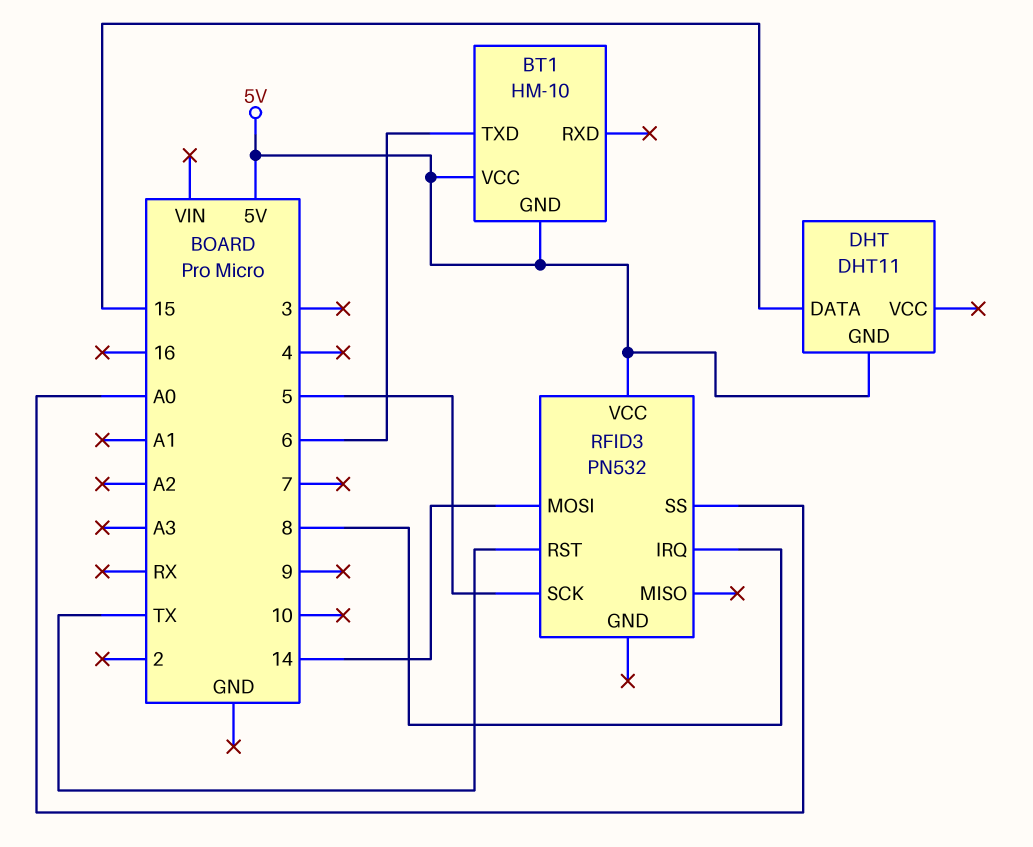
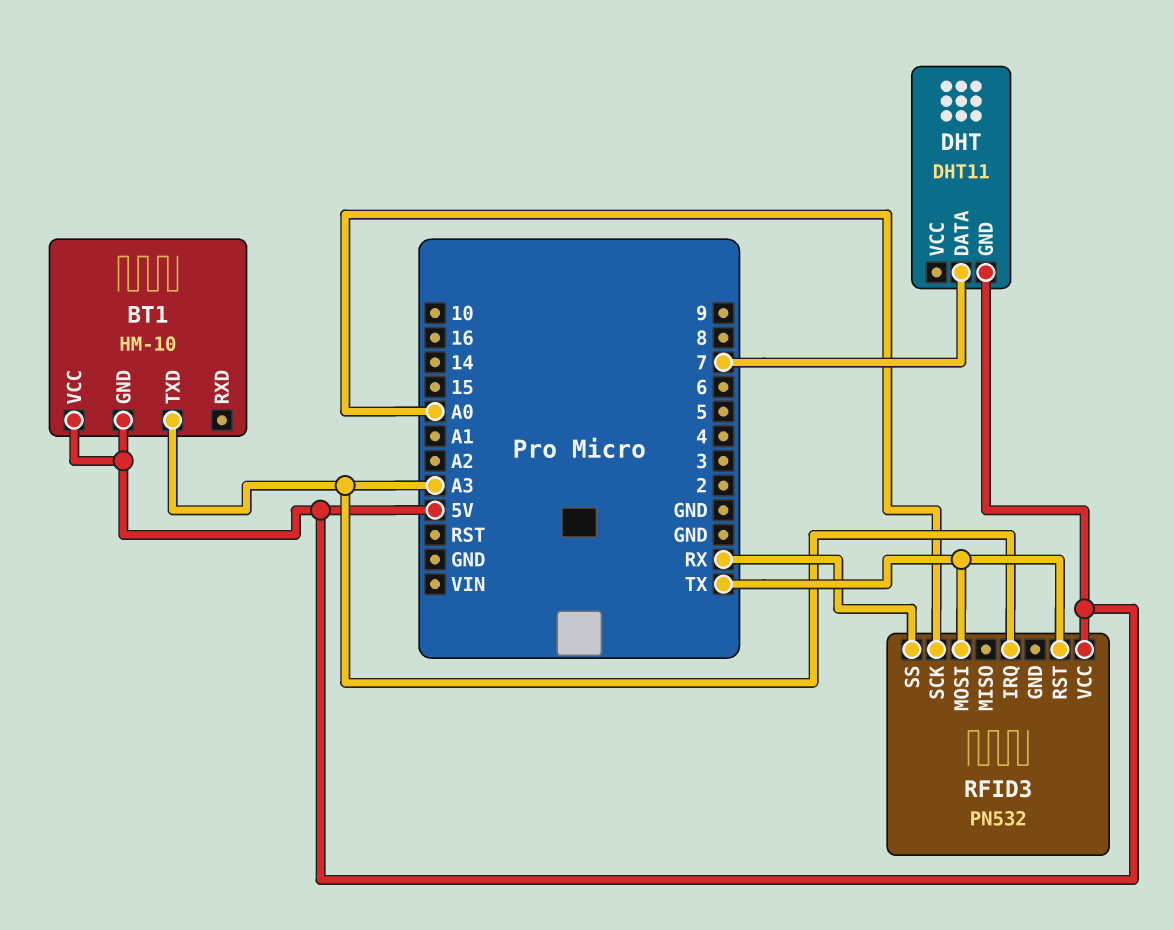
BT1 pin TXD: 6 -> A3
DHT pin DATA: 15 -> 7
RFID3 pin IRQ: 8 -> A3
RFID3 pin MOSI: 14 -> TX
RFID3 pin SCK: 5 -> A0
RFID3 pin SS: A0 -> RX

